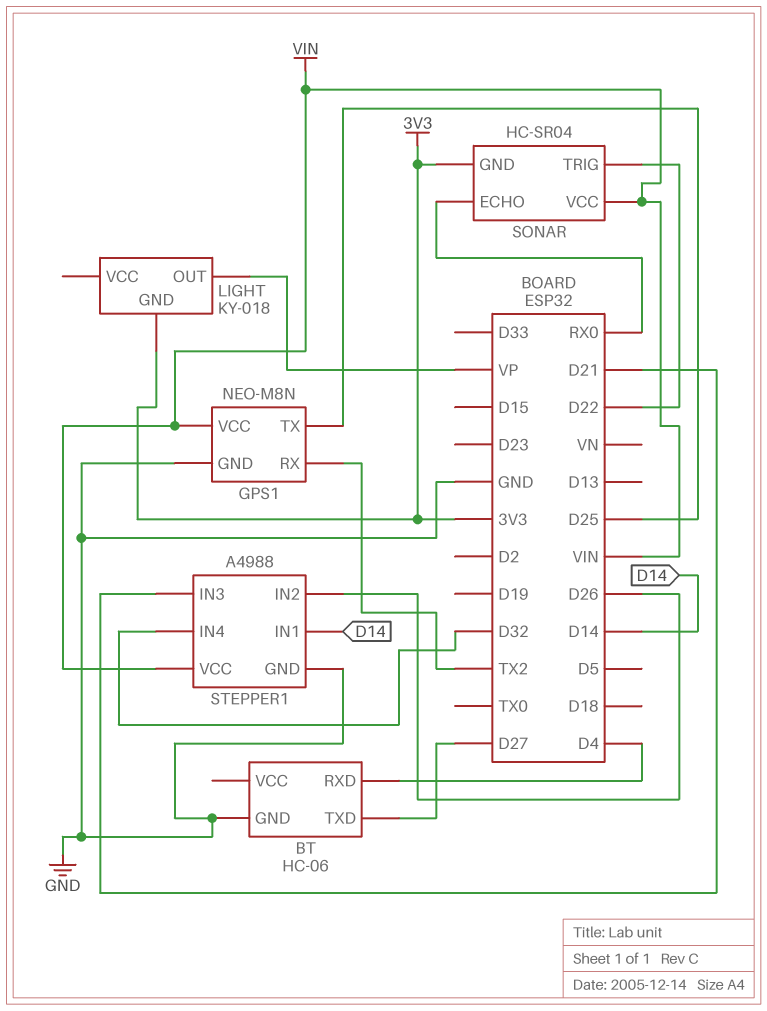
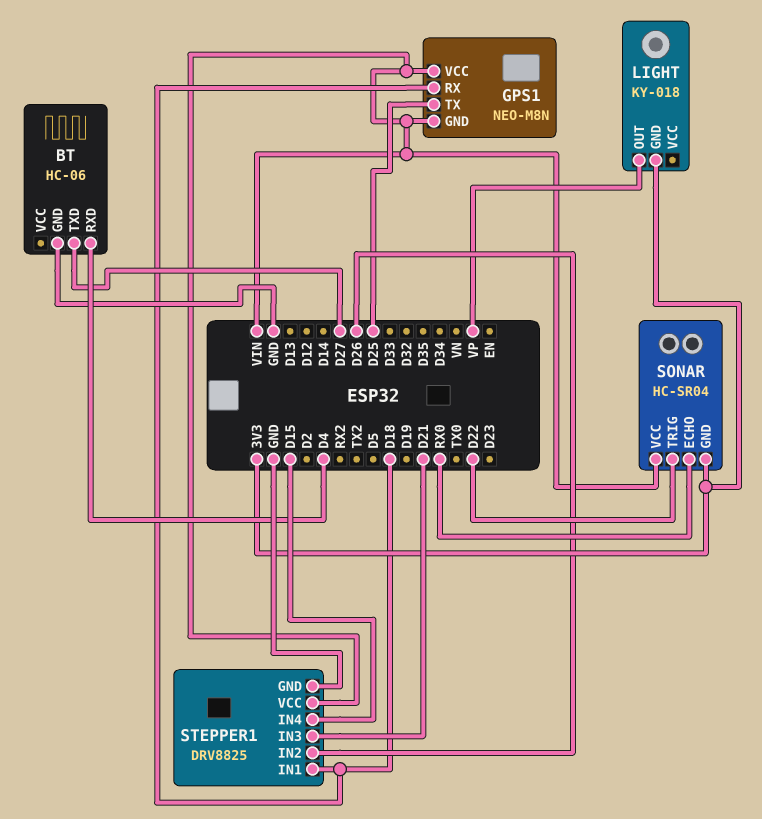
GPS1 pin GND: GND -> VIN
GPS1 pin RX: TX2 -> D18
STEPPER1: A4988 -> DRV8825
STEPPER1 pin IN1: D14 -> D18
STEPPER1 pin IN4: D32 -> D15

